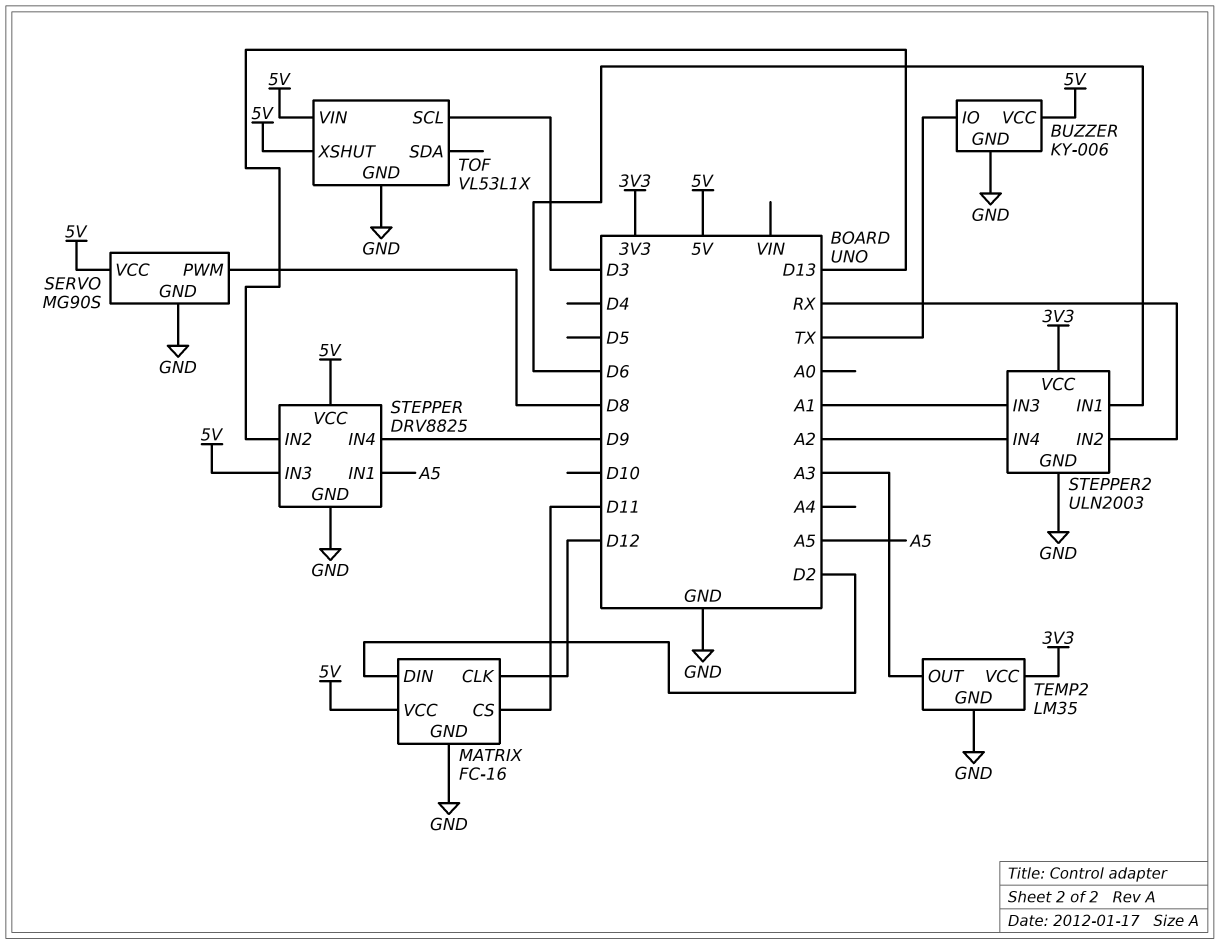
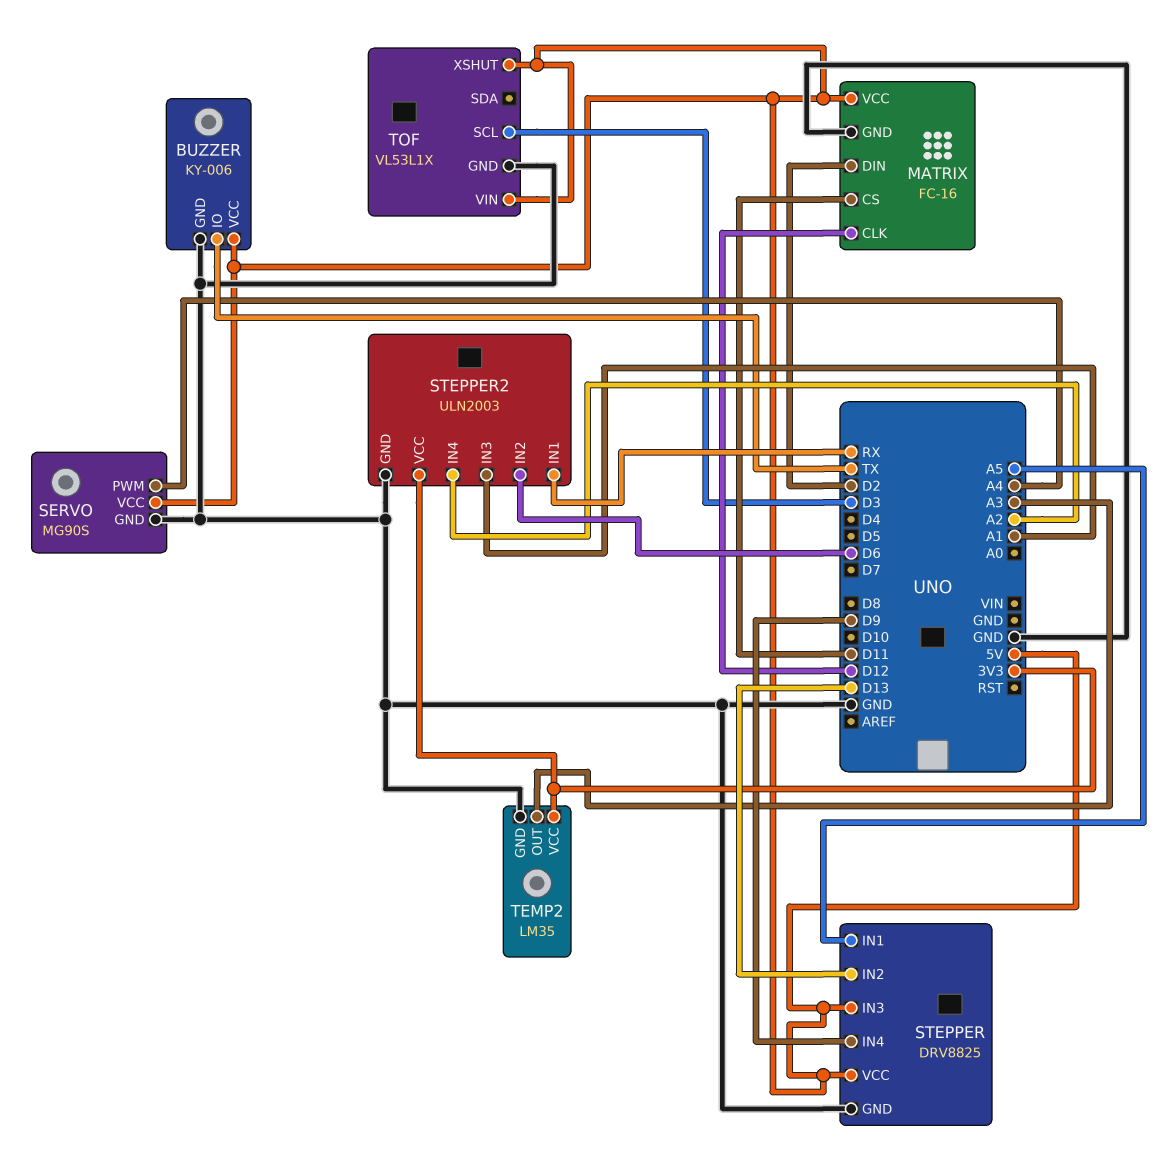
SERVO pin PWM: D8 -> A4
STEPPER2 pin IN1: D6 -> RX
STEPPER2 pin IN2: RX -> D6

